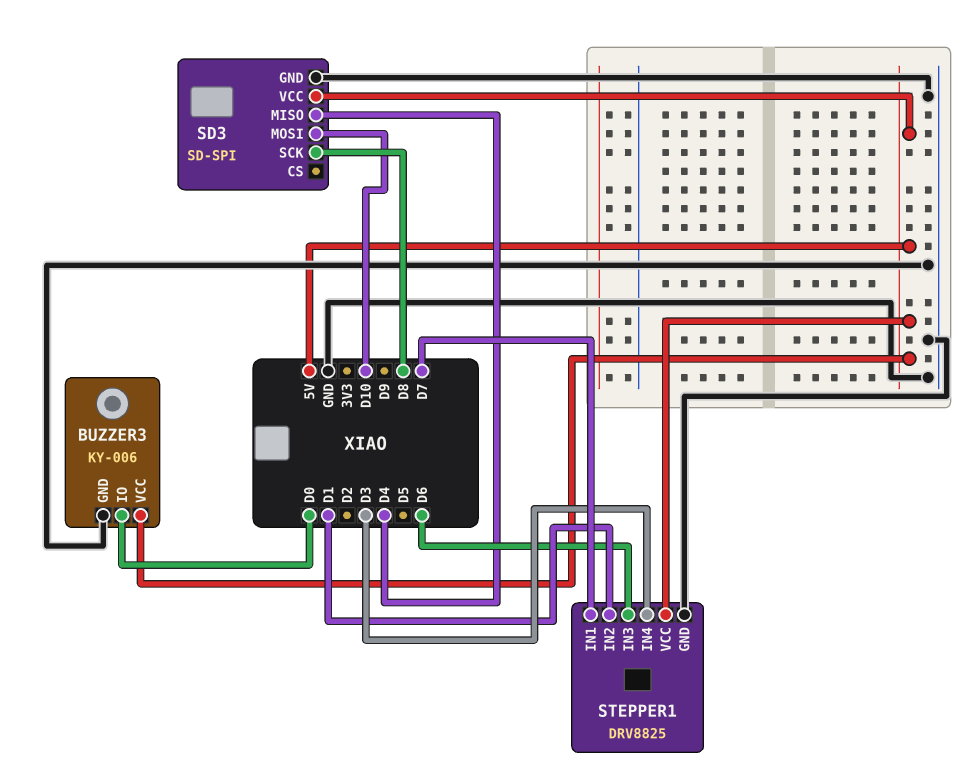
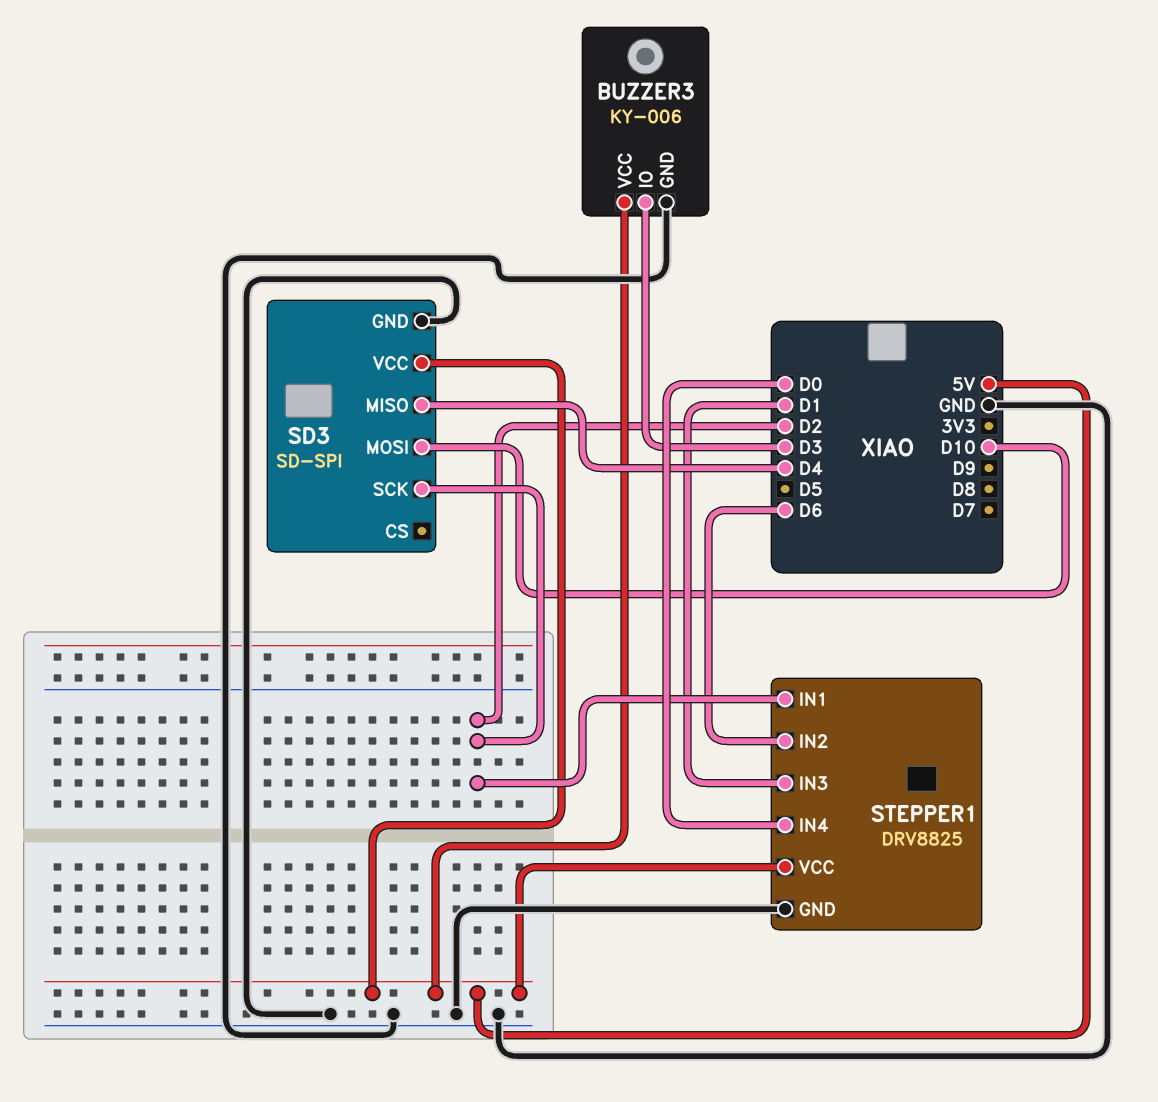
BUZZER3 pin IO: D0 -> D3
SD3 pin SCK: D8 -> D2
STEPPER1 pin IN1: D7 -> D2
STEPPER1 pin IN2: D1 -> D6
STEPPER1 pin IN3: D6 -> D1
STEPPER1 pin IN4: D3 -> D0

